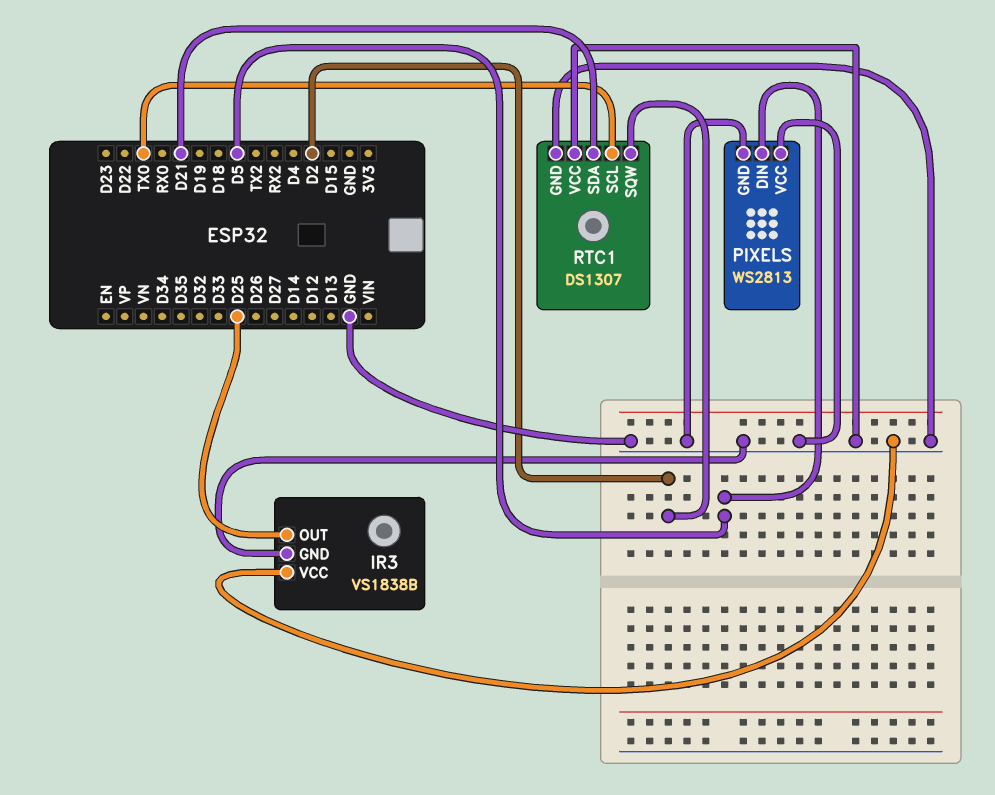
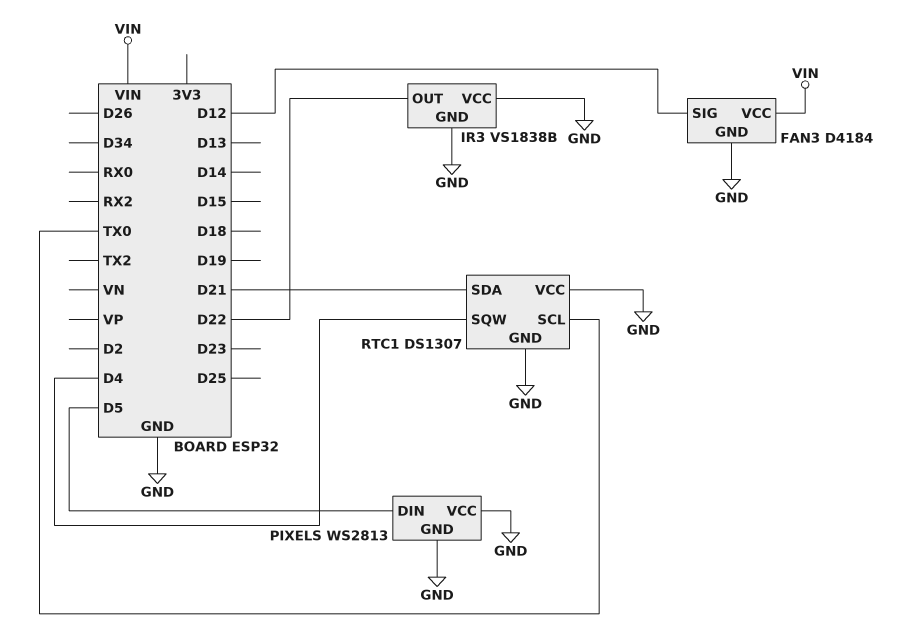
FAN3: none -> D4184
FAN3 pin GND: none -> GND
FAN3 pin SIG: none -> D12
FAN3 pin VCC: none -> VIN
IR3 pin OUT: D25 -> D22
RTC1 pin SQW: D2 -> D4

